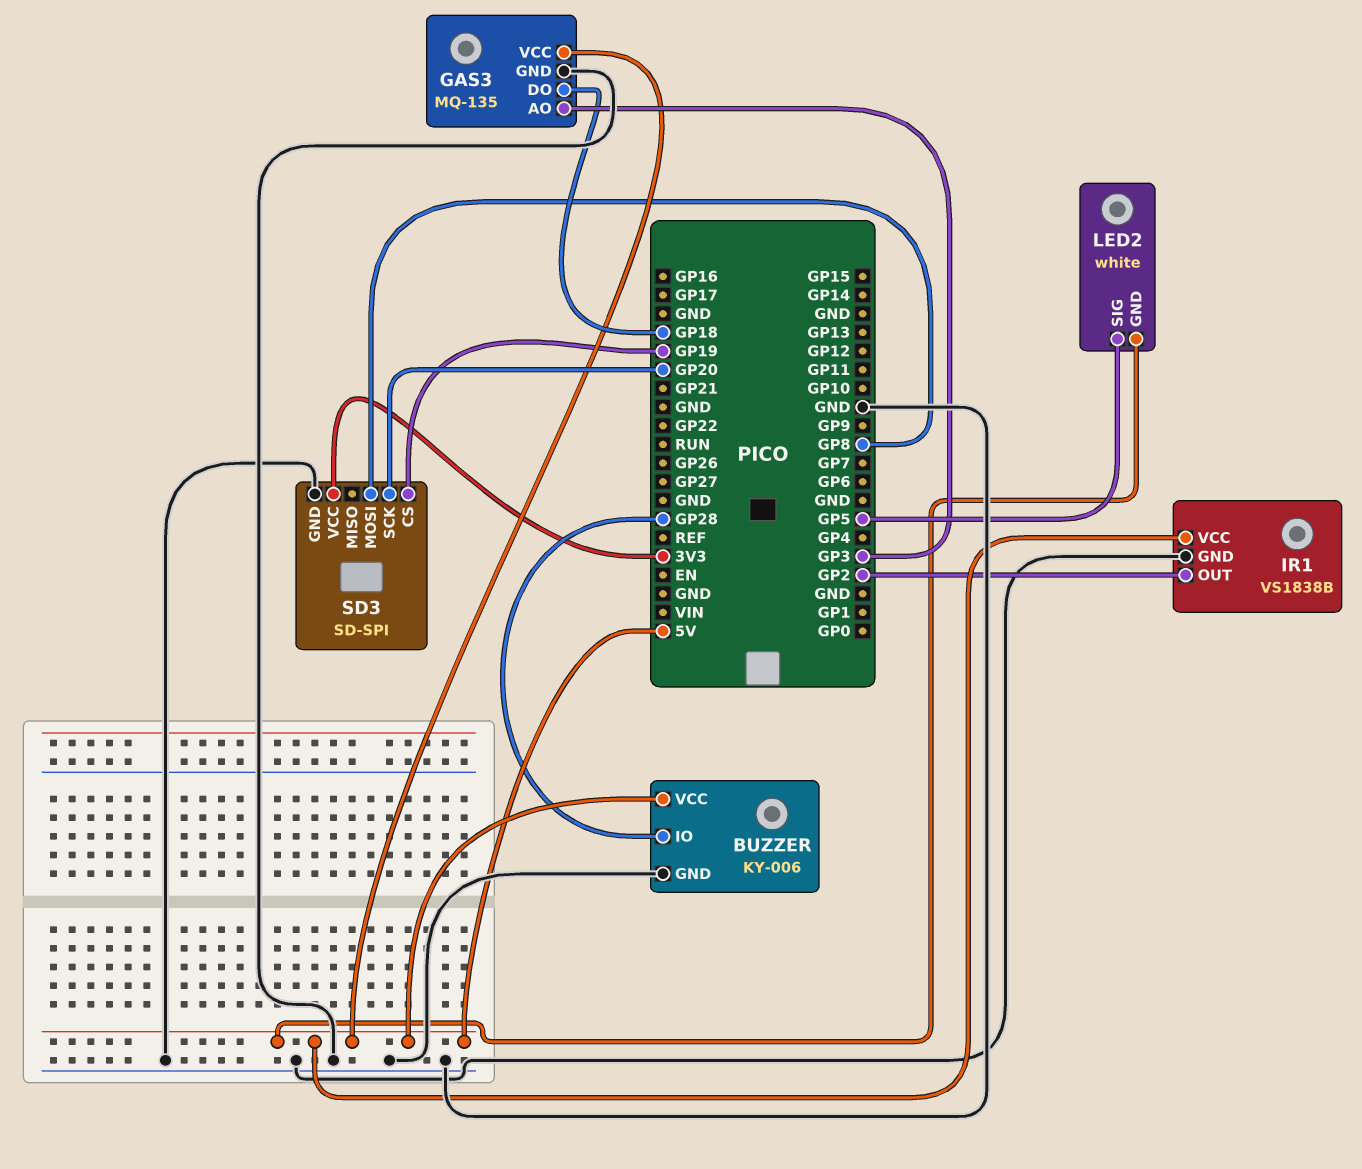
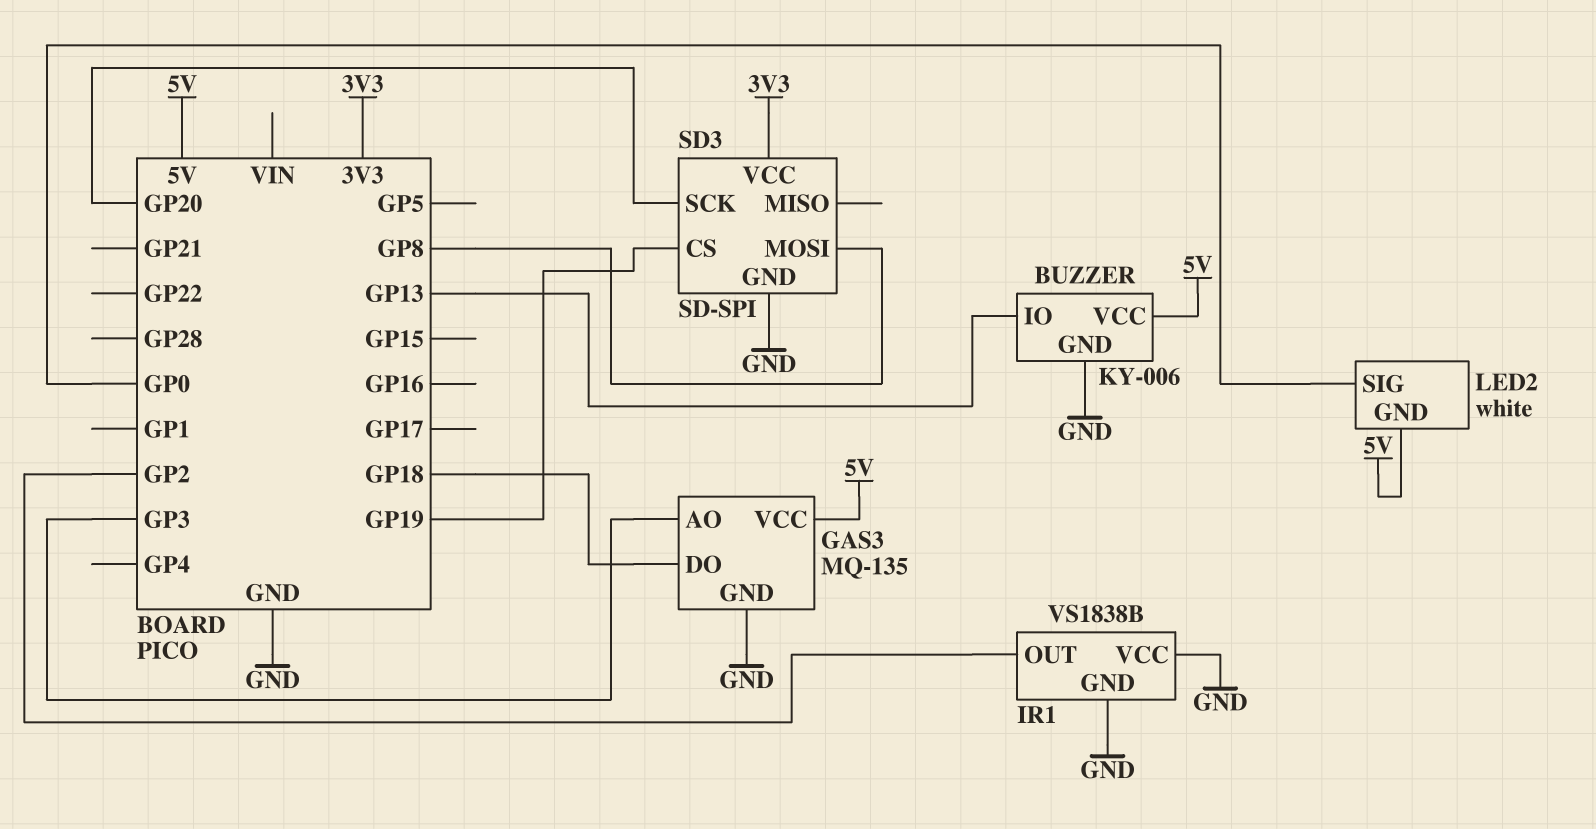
BUZZER pin IO: GP28 -> GP13
IR1 pin VCC: 5V -> GND
LED2 pin SIG: GP5 -> GP0

